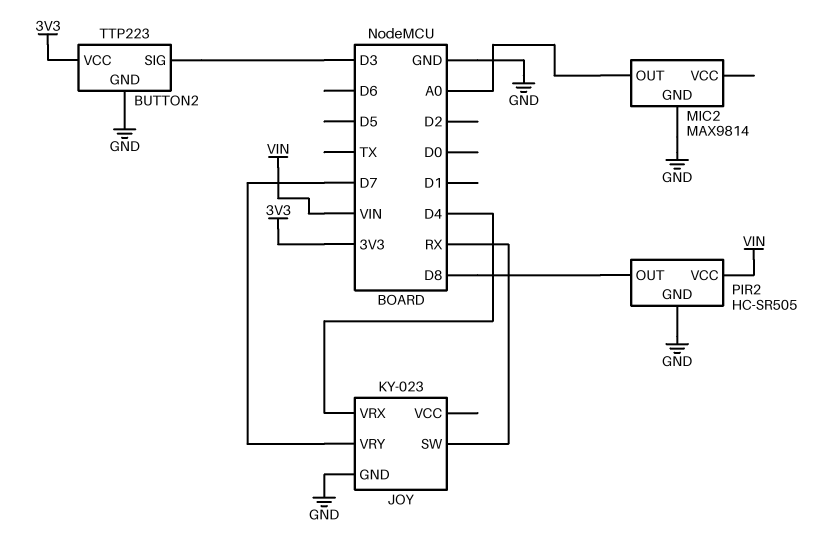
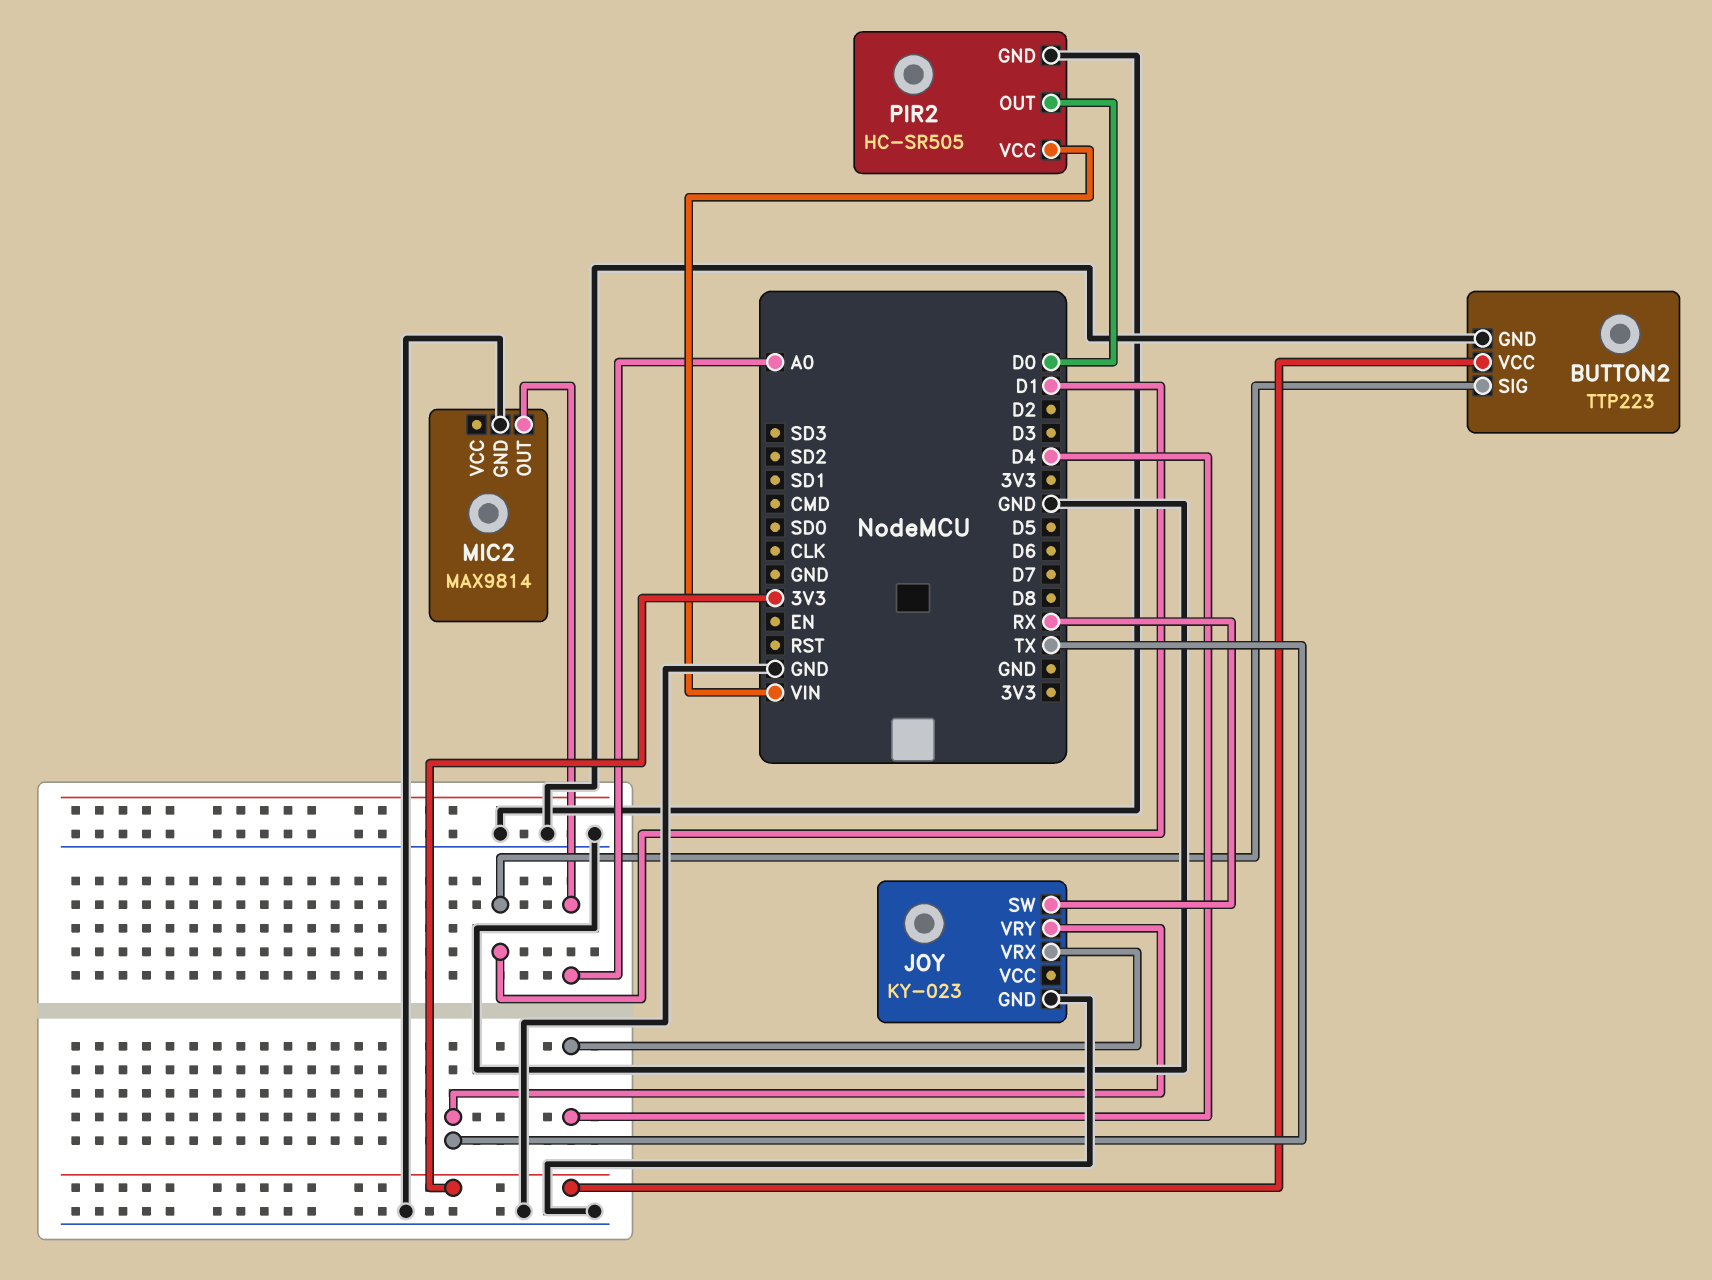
BUTTON2 pin SIG: D3 -> D1
JOY pin VRY: D7 -> TX
PIR2 pin OUT: D8 -> D0

